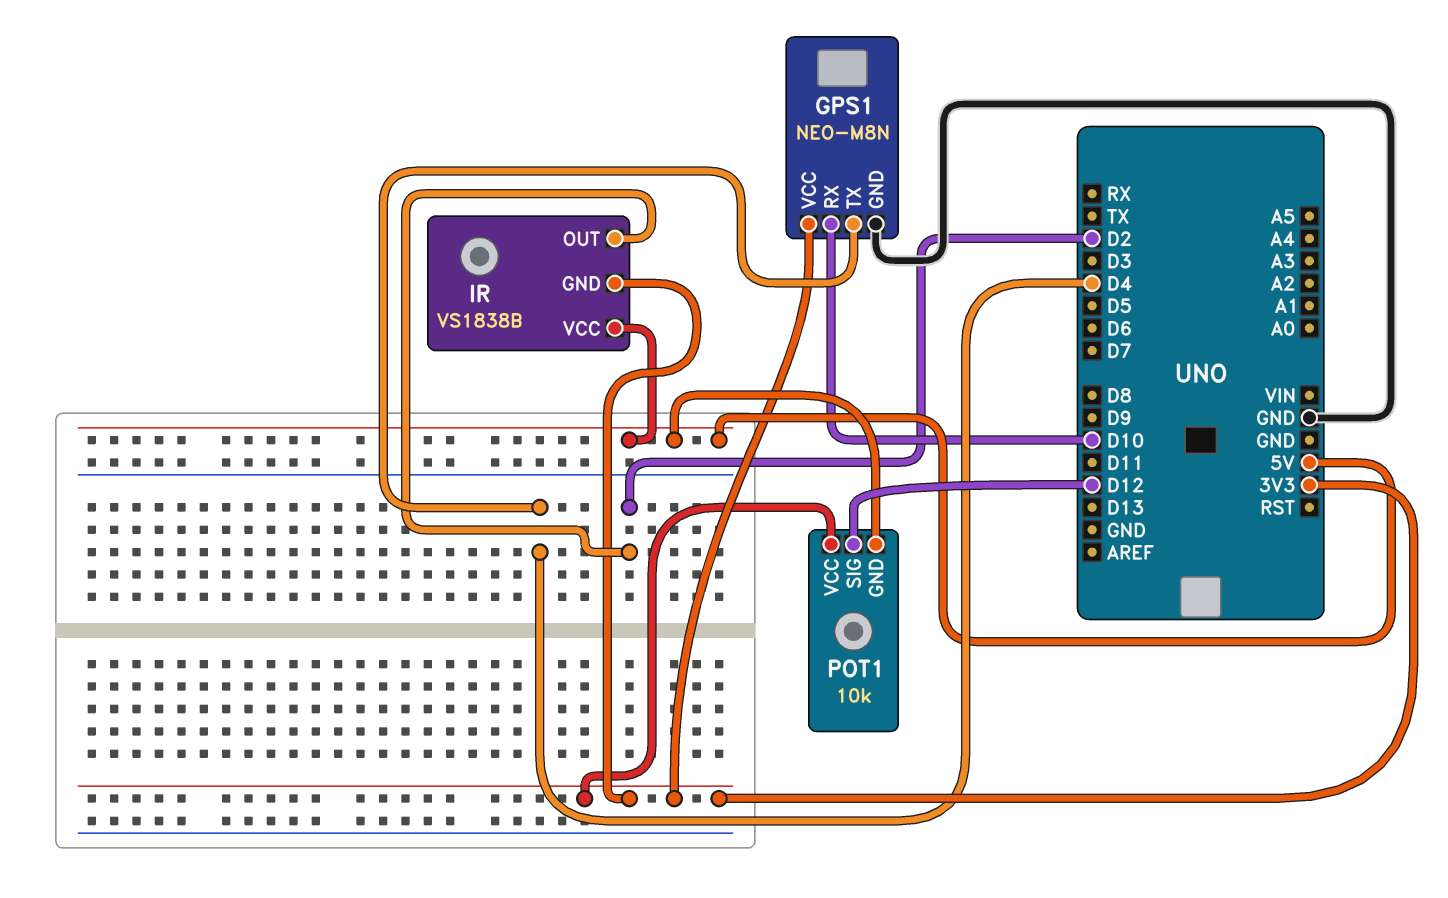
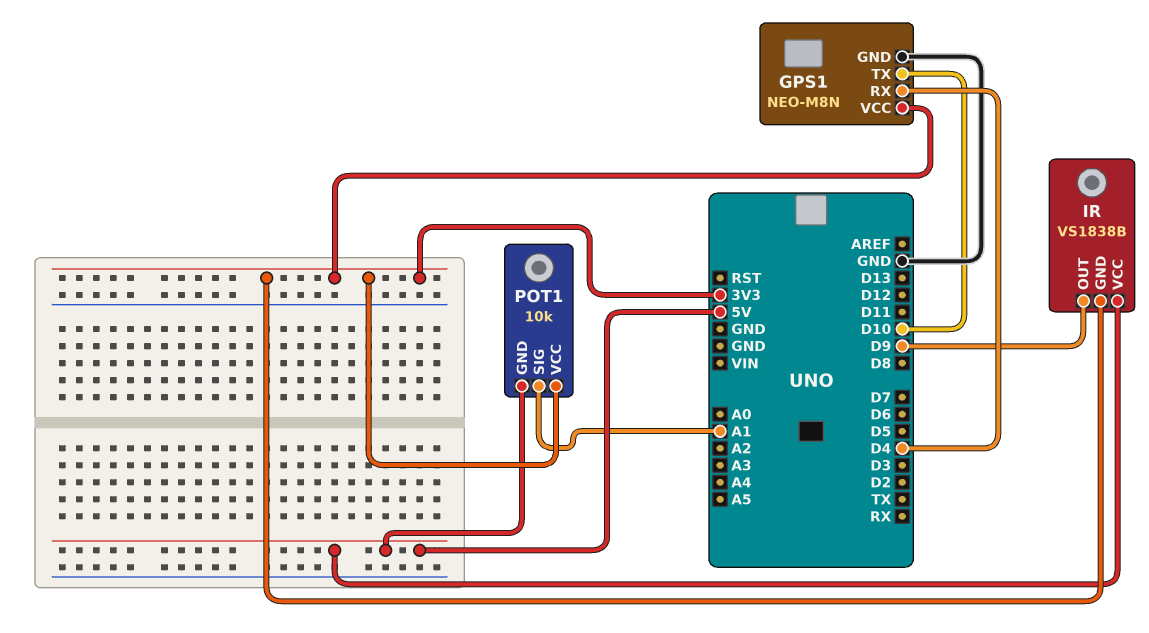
GPS1 pin RX: D10 -> D4
GPS1 pin TX: D4 -> D10
IR pin OUT: D2 -> D9
POT1 pin SIG: D12 -> A1

